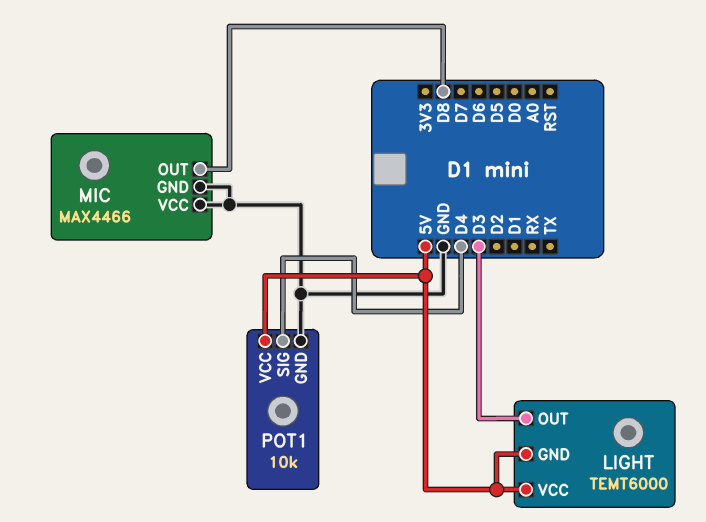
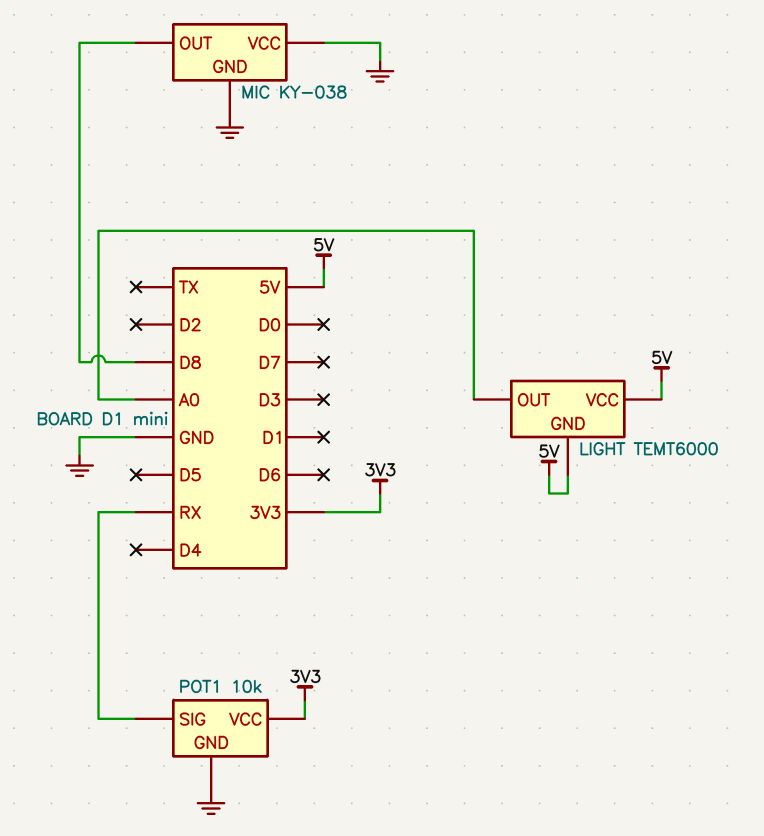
LIGHT pin OUT: D3 -> A0
MIC: MAX4466 -> KY-038
POT1 pin SIG: D4 -> RX
POT1 pin VCC: 5V -> 3V3

